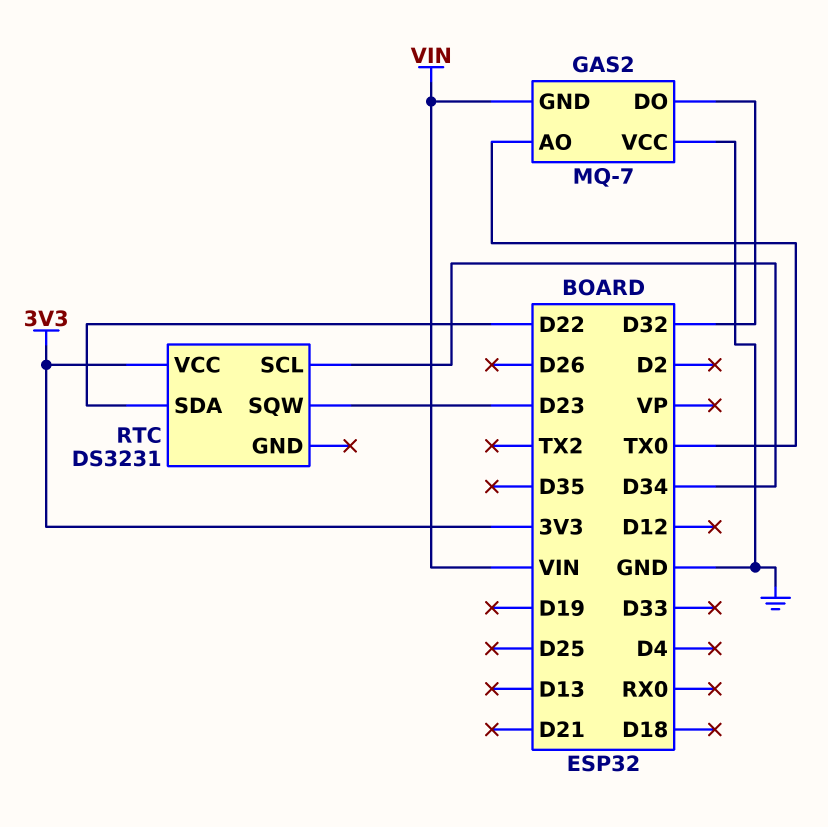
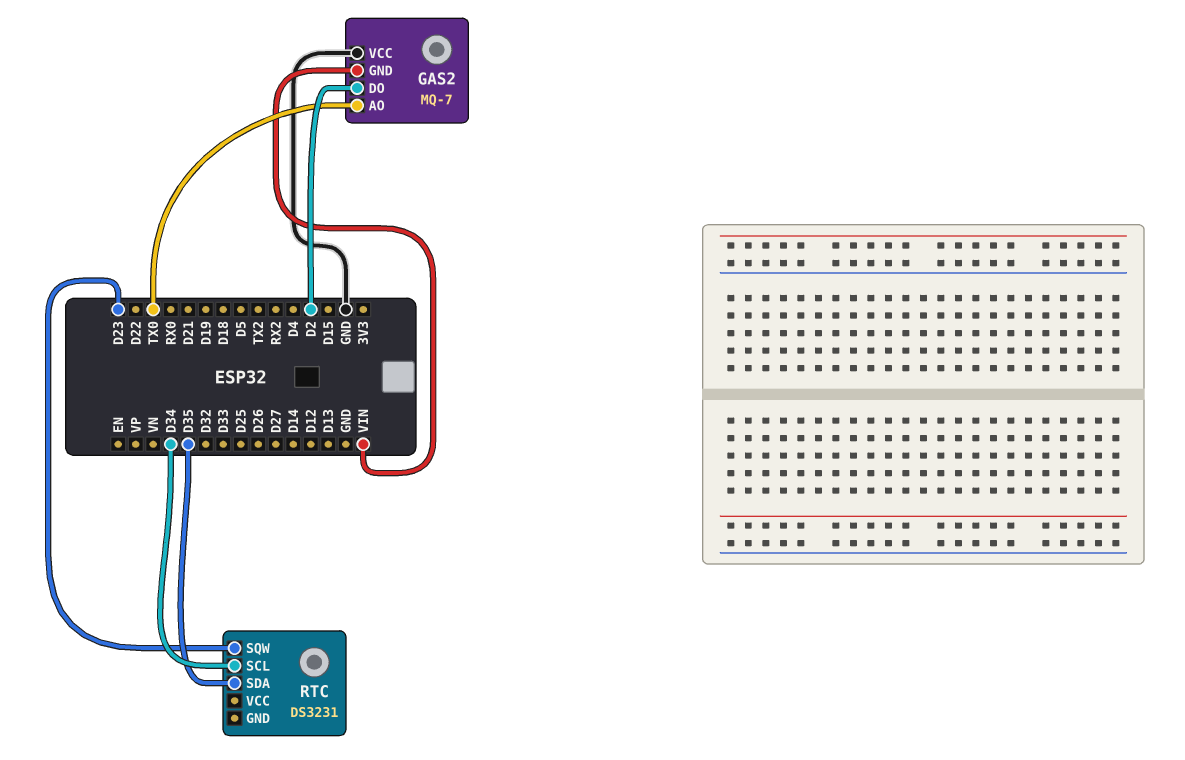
GAS2 pin DO: D32 -> D2
RTC pin SDA: D22 -> D35
RTC pin VCC: 3V3 -> none

